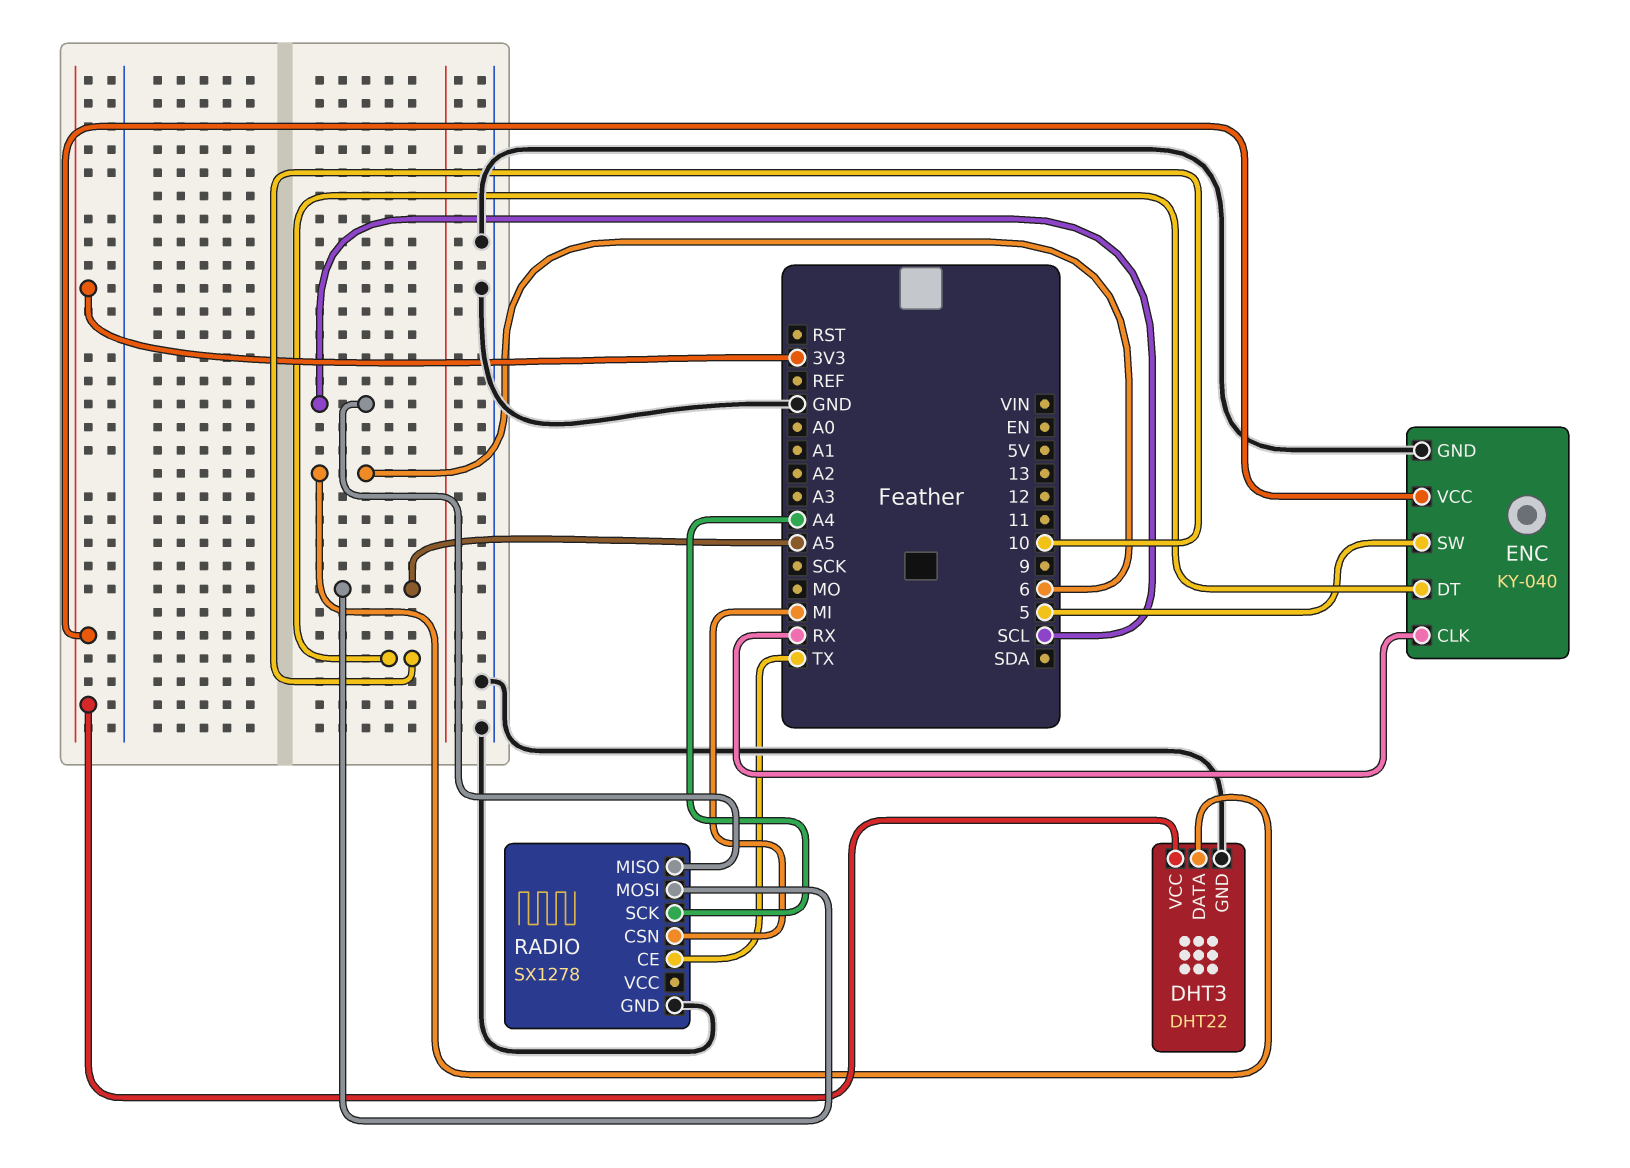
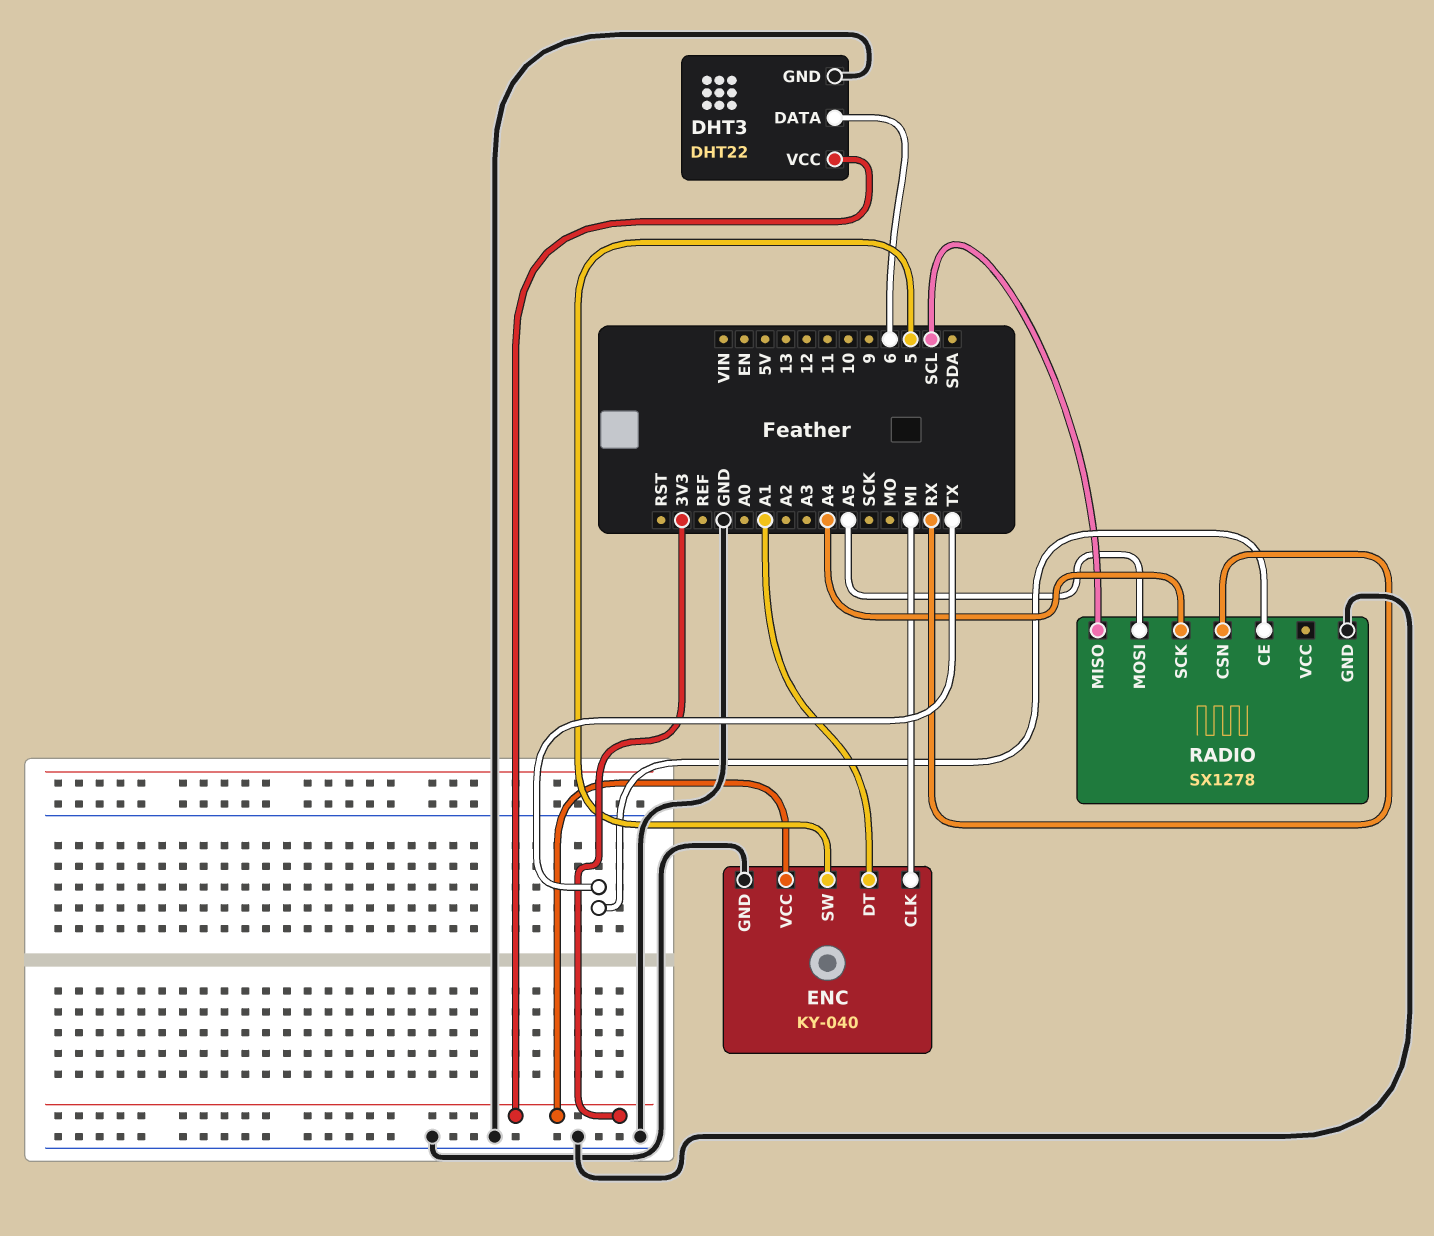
ENC pin CLK: RX -> MI
ENC pin DT: 10 -> A1
RADIO pin CSN: MI -> RX

